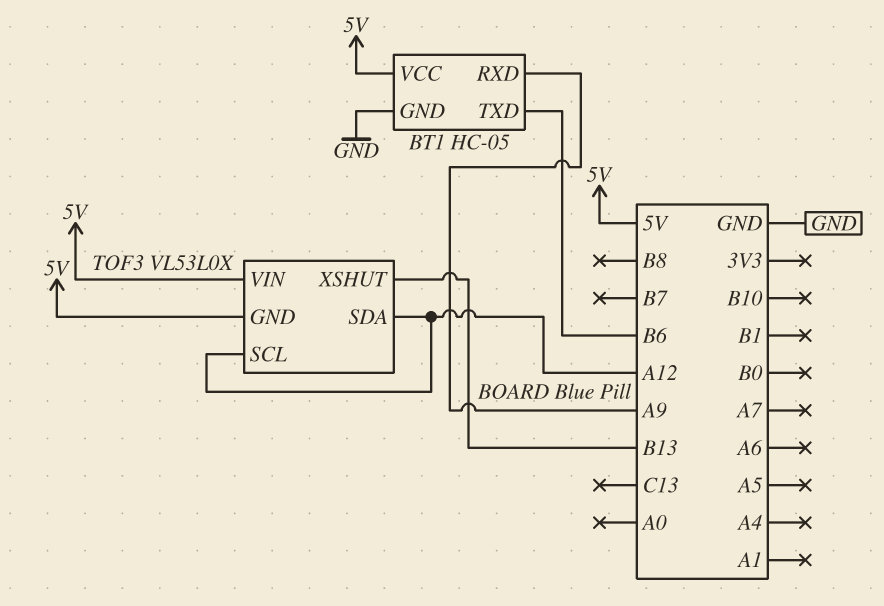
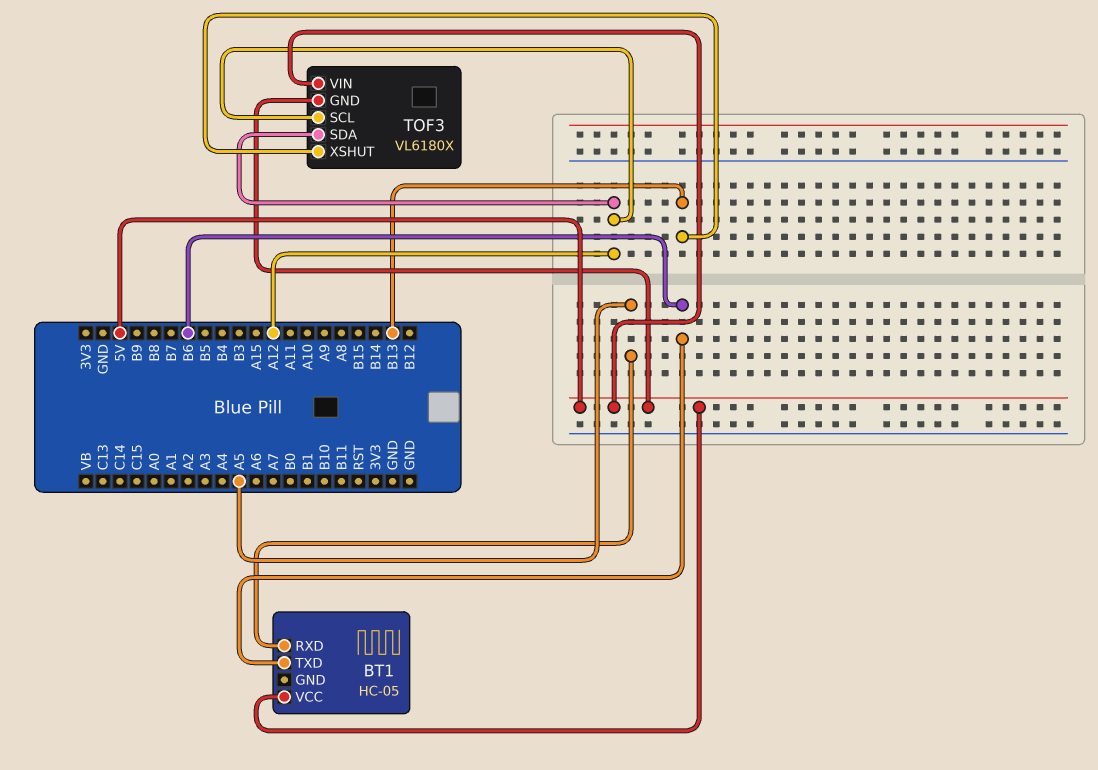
BT1 pin GND: GND -> none
BT1 pin RXD: A9 -> A5
TOF3: VL53L0X -> VL6180X

